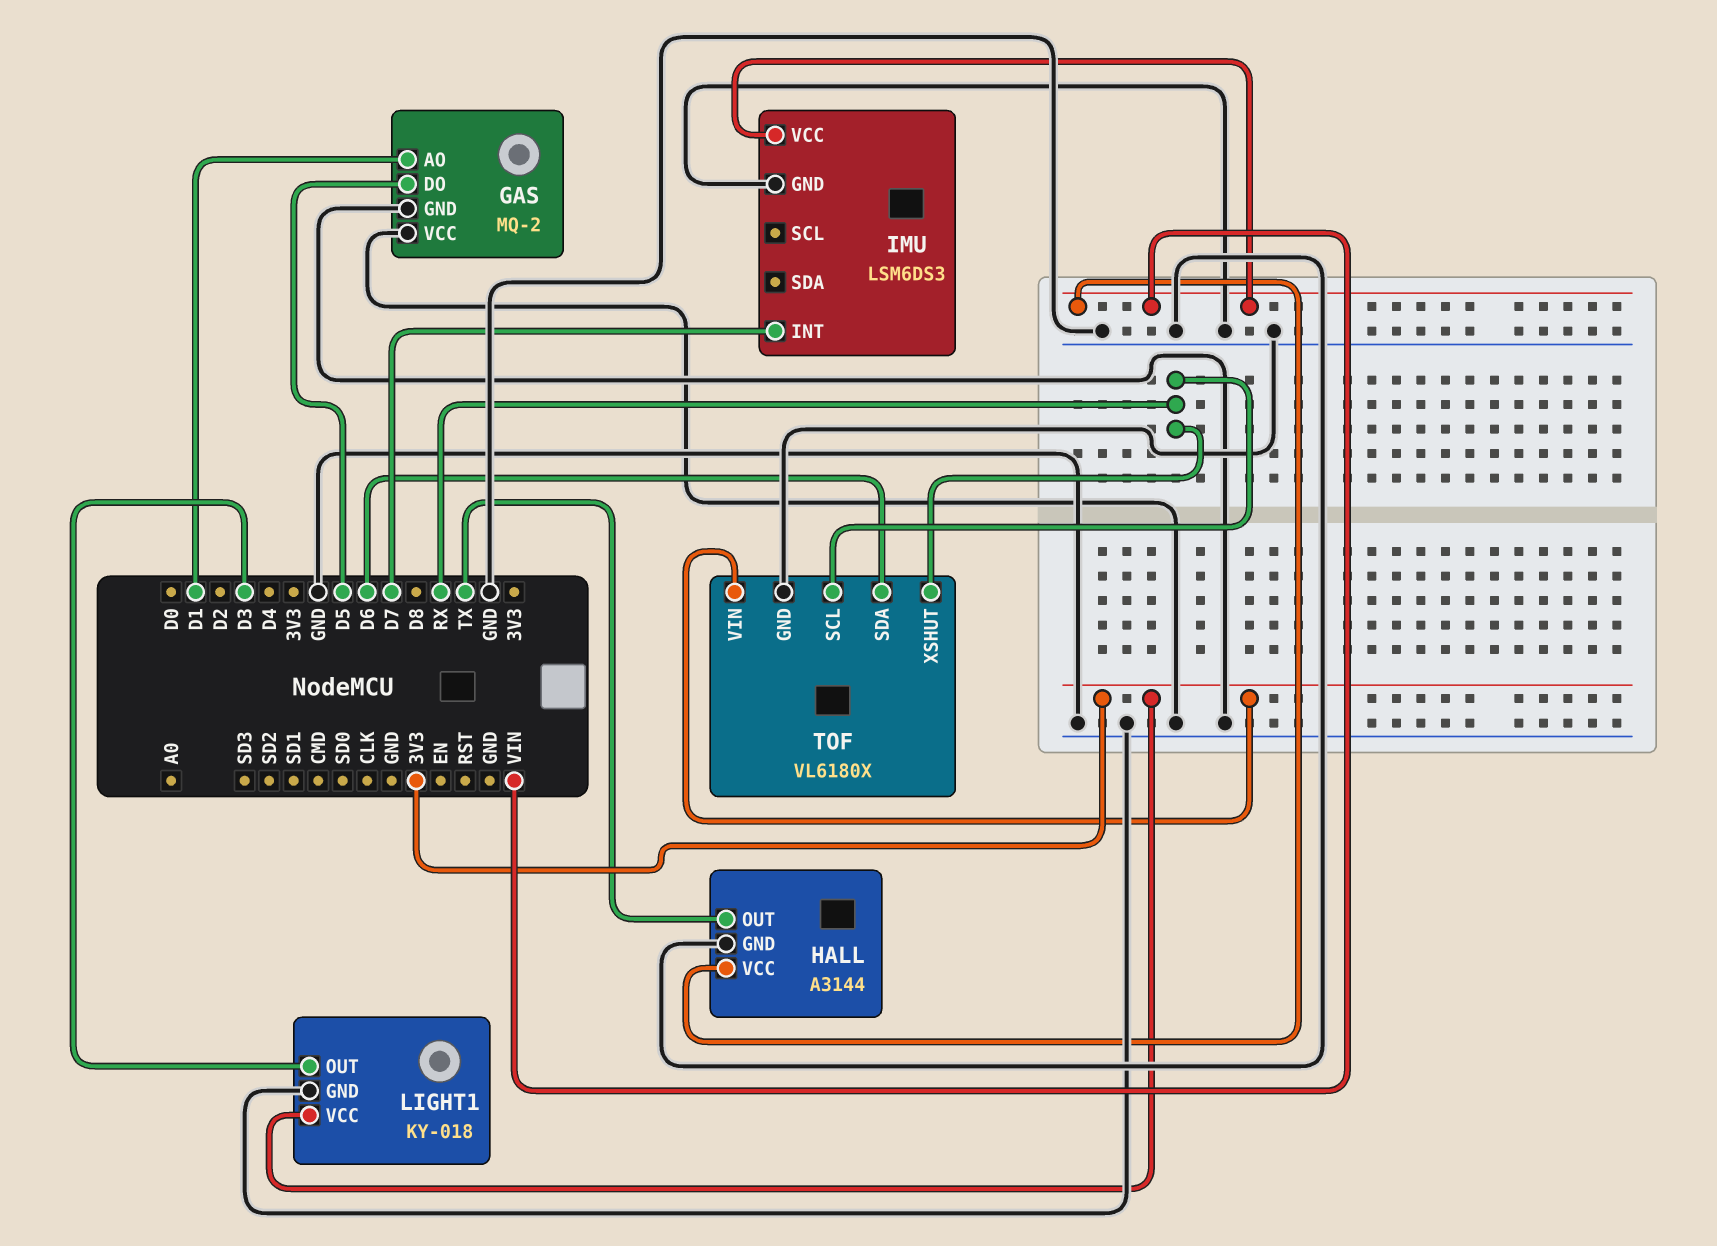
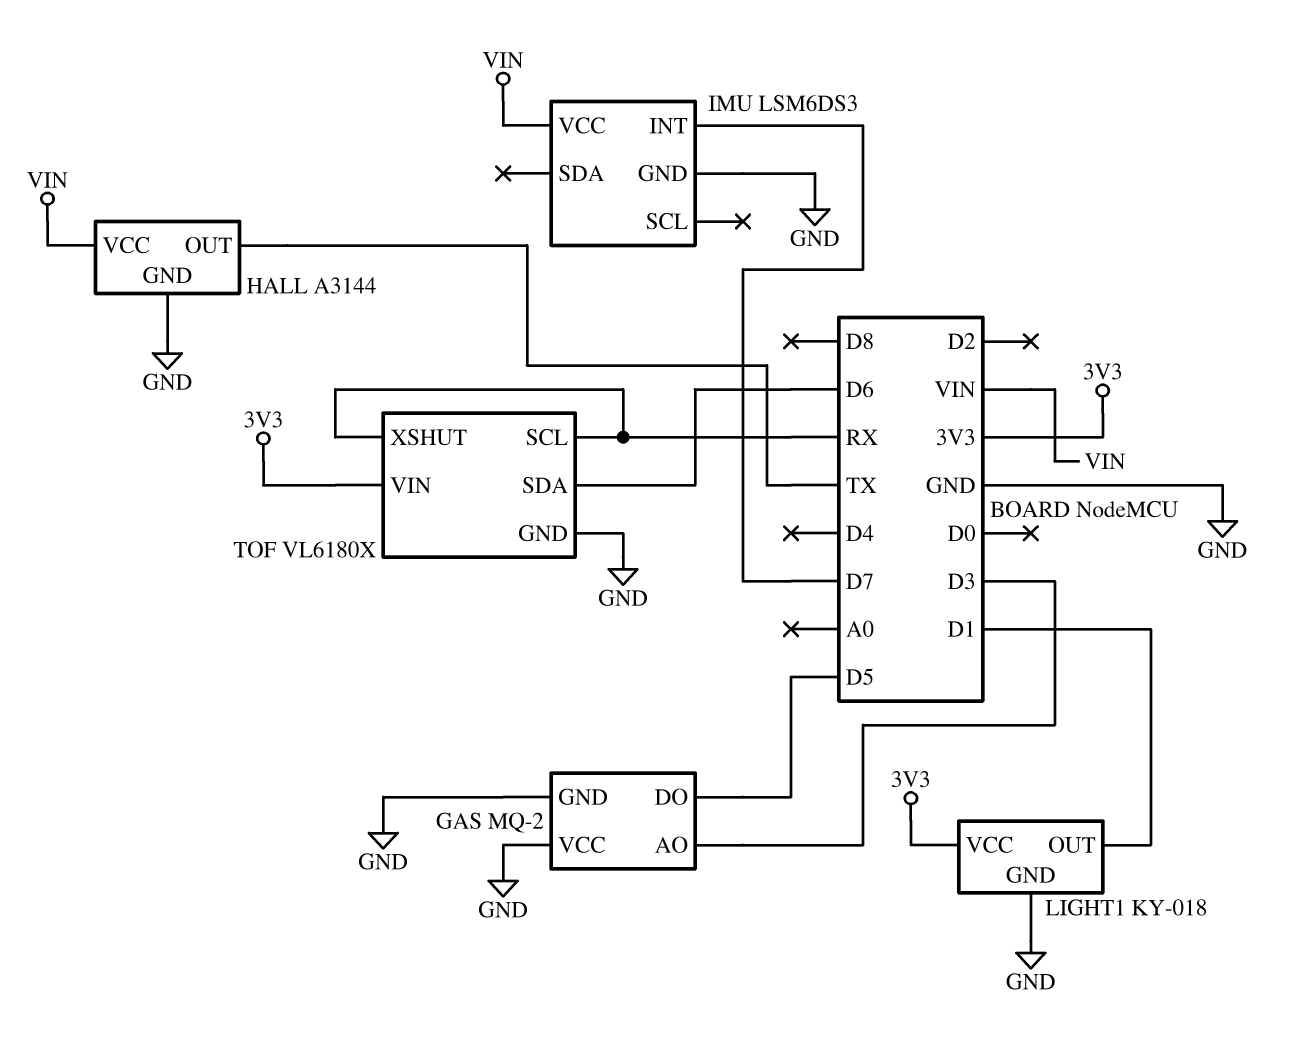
GAS pin AO: D1 -> D3
LIGHT1 pin OUT: D3 -> D1

